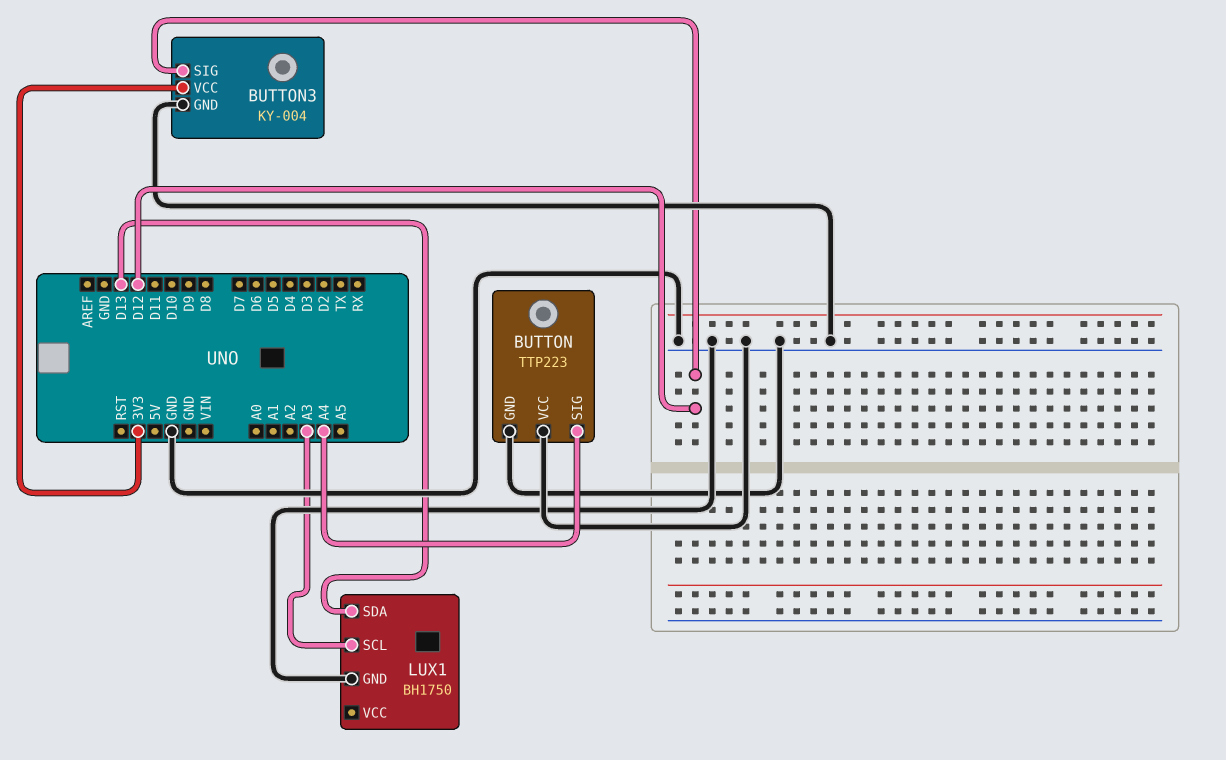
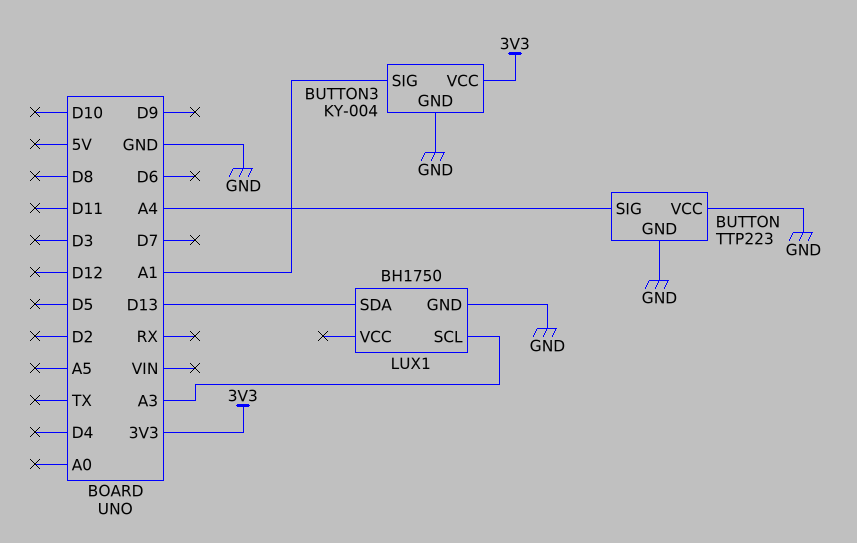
BUTTON3 pin SIG: D12 -> A1

